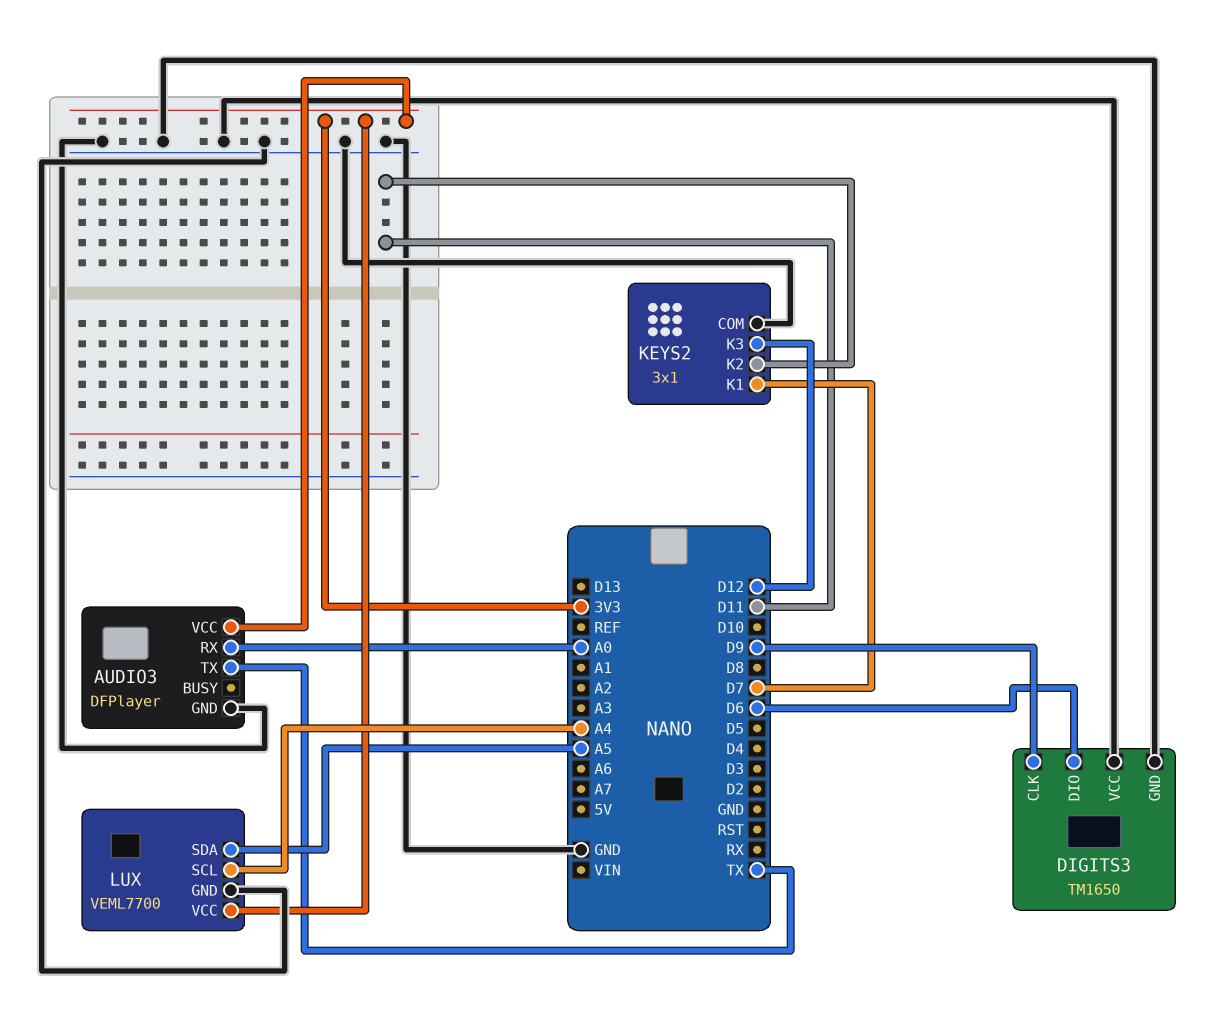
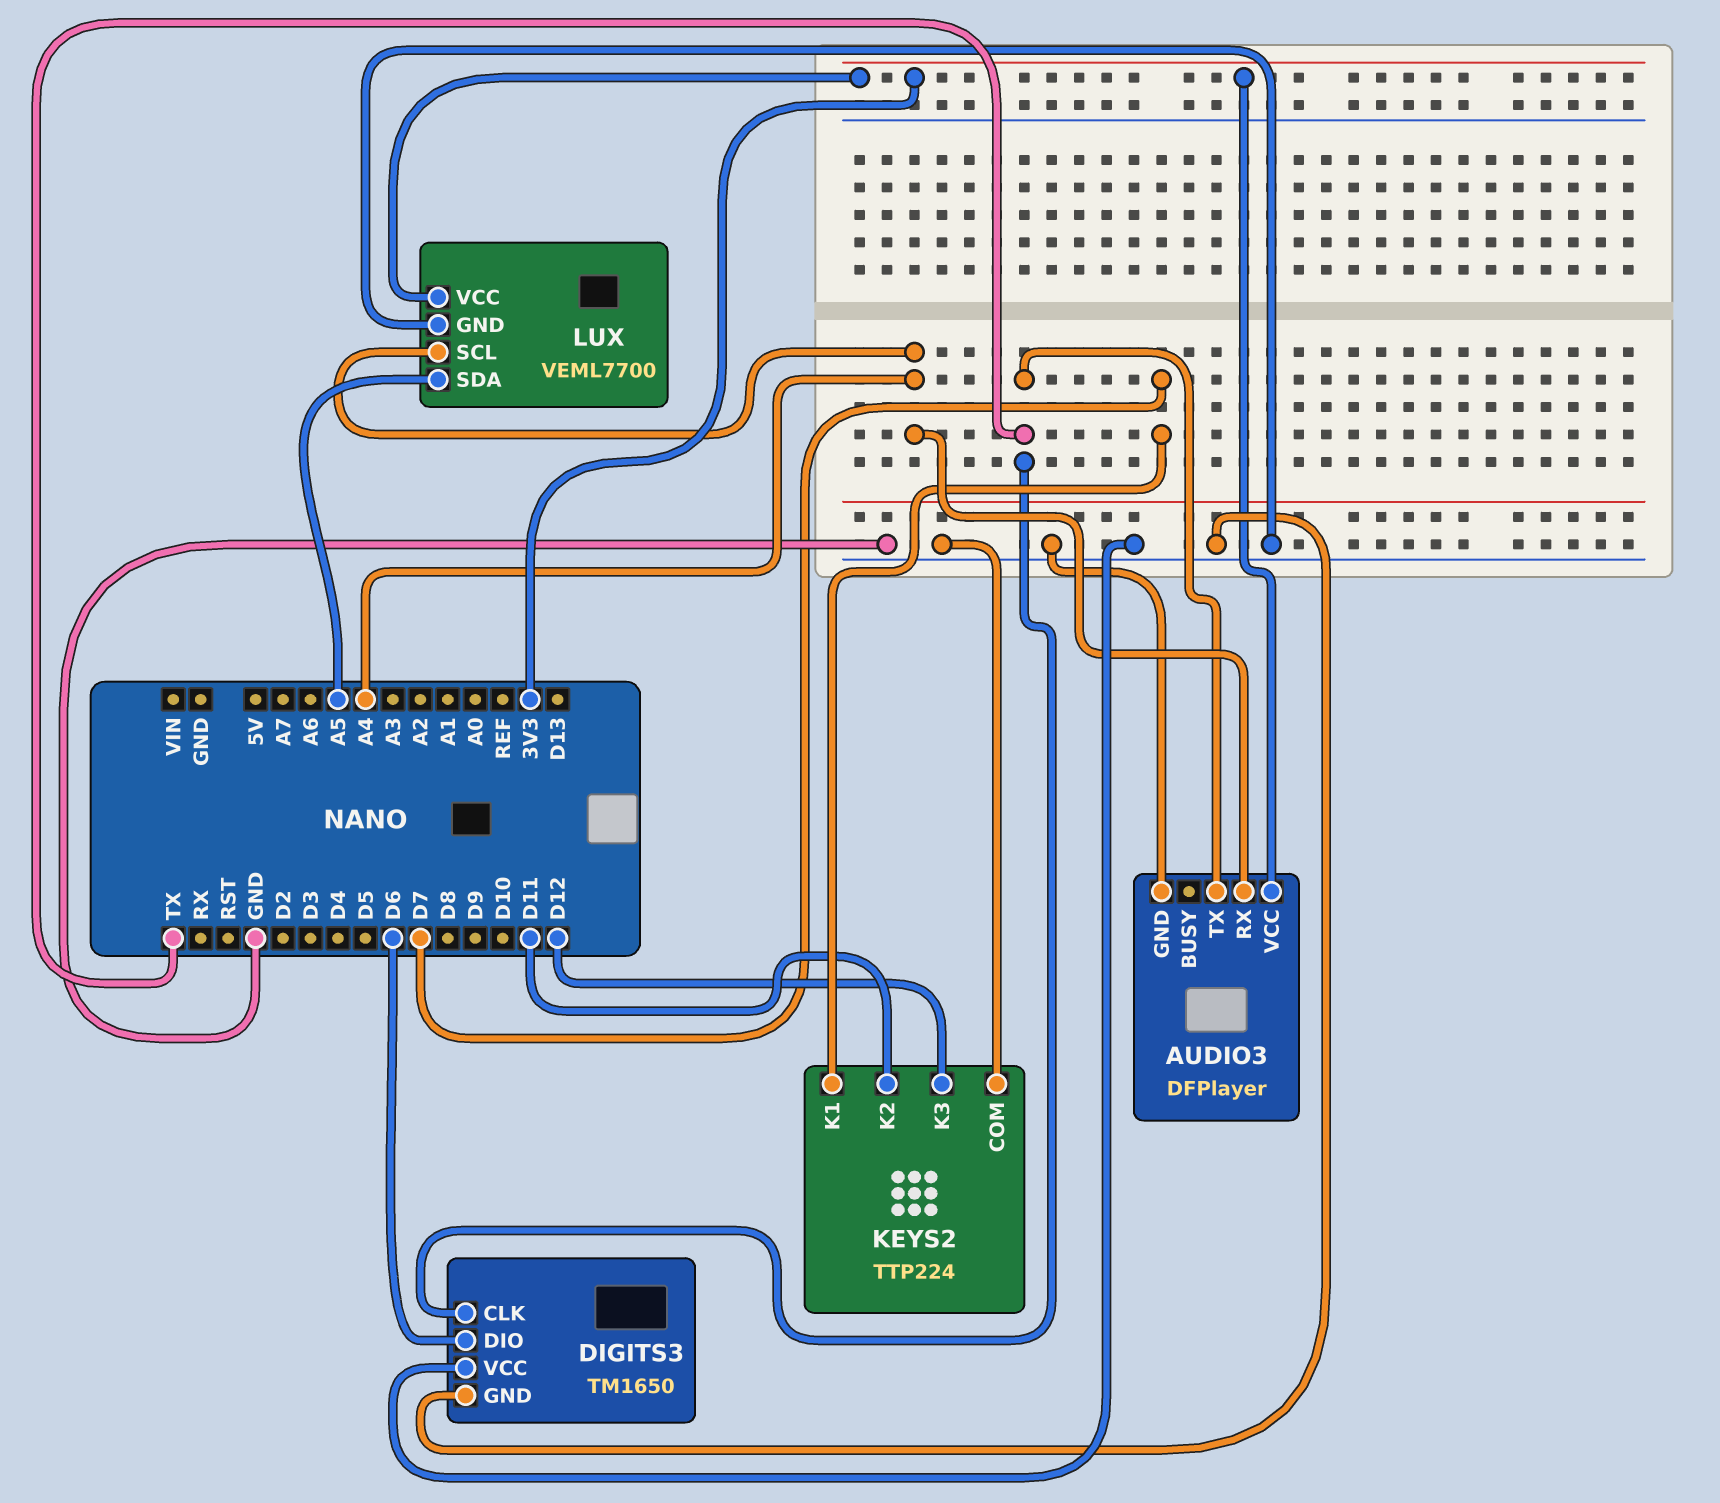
AUDIO3 pin RX: A0 -> A4
DIGITS3 pin CLK: D9 -> TX
KEYS2: 3x1 -> TTP224

